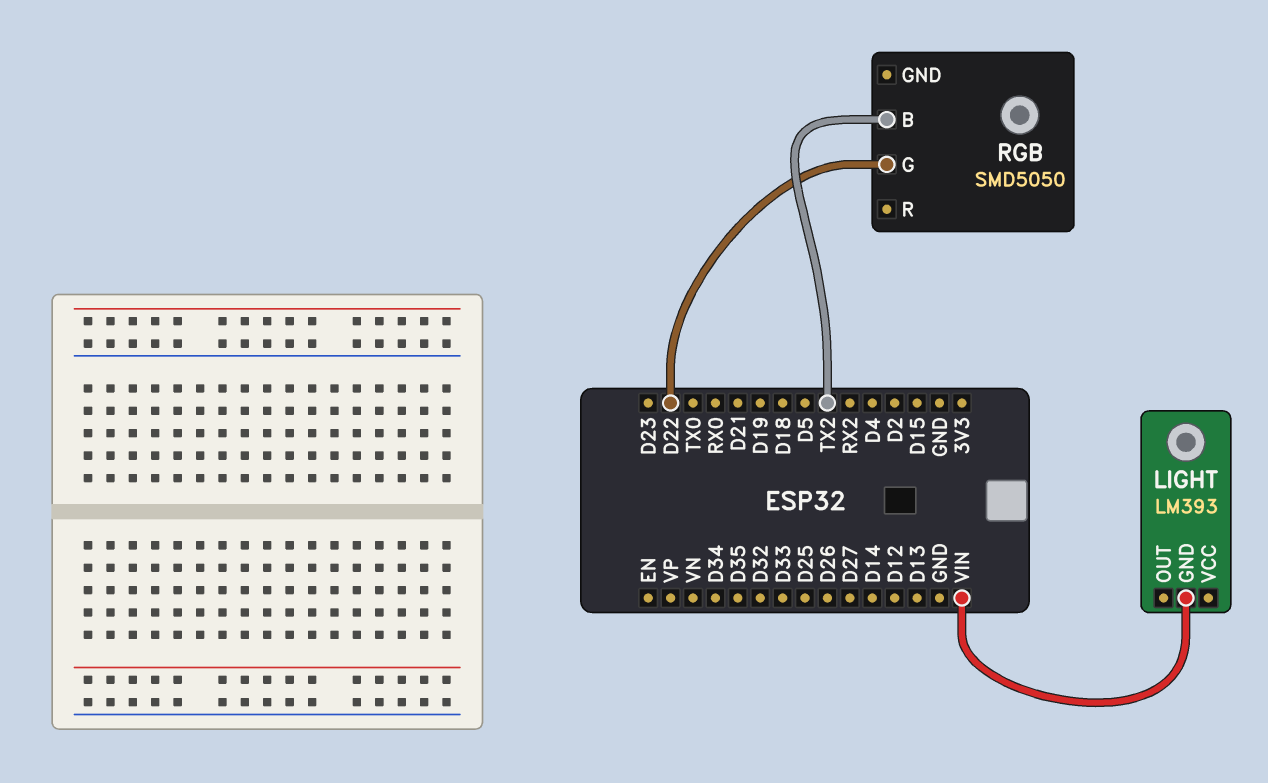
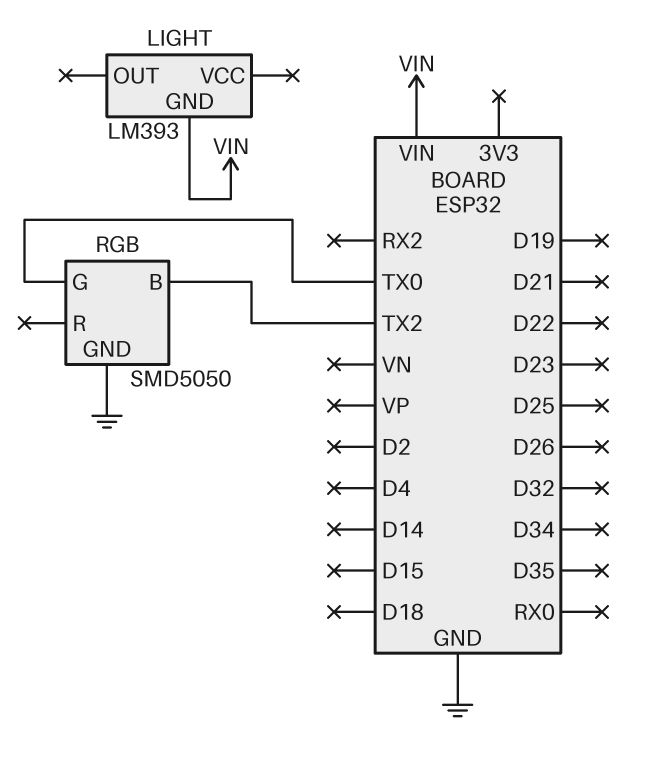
RGB pin G: D22 -> TX0
RGB pin GND: none -> GND

